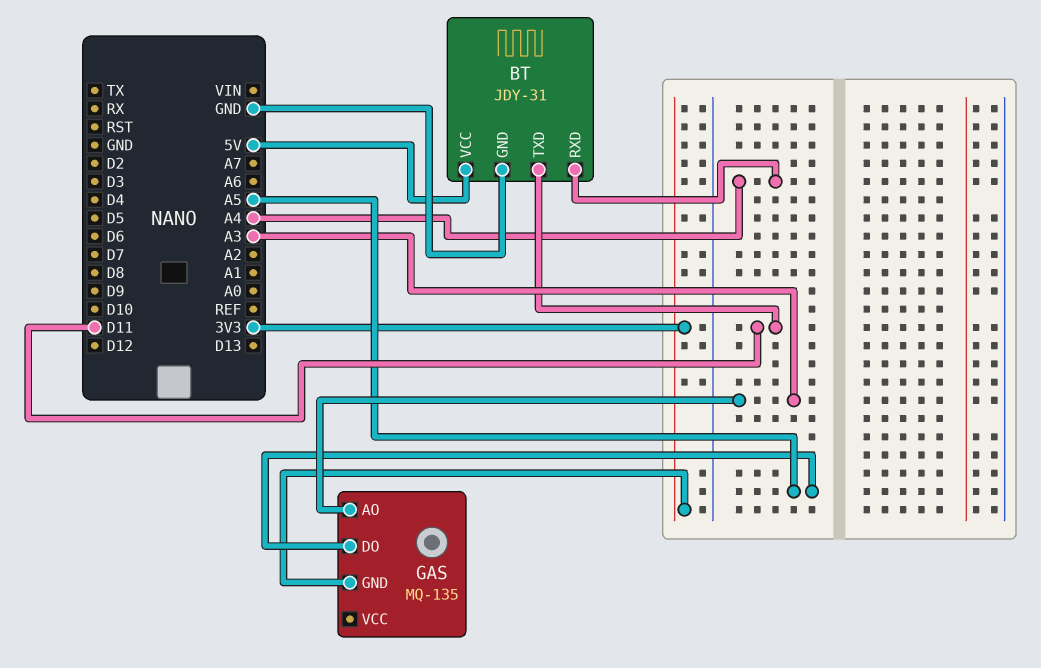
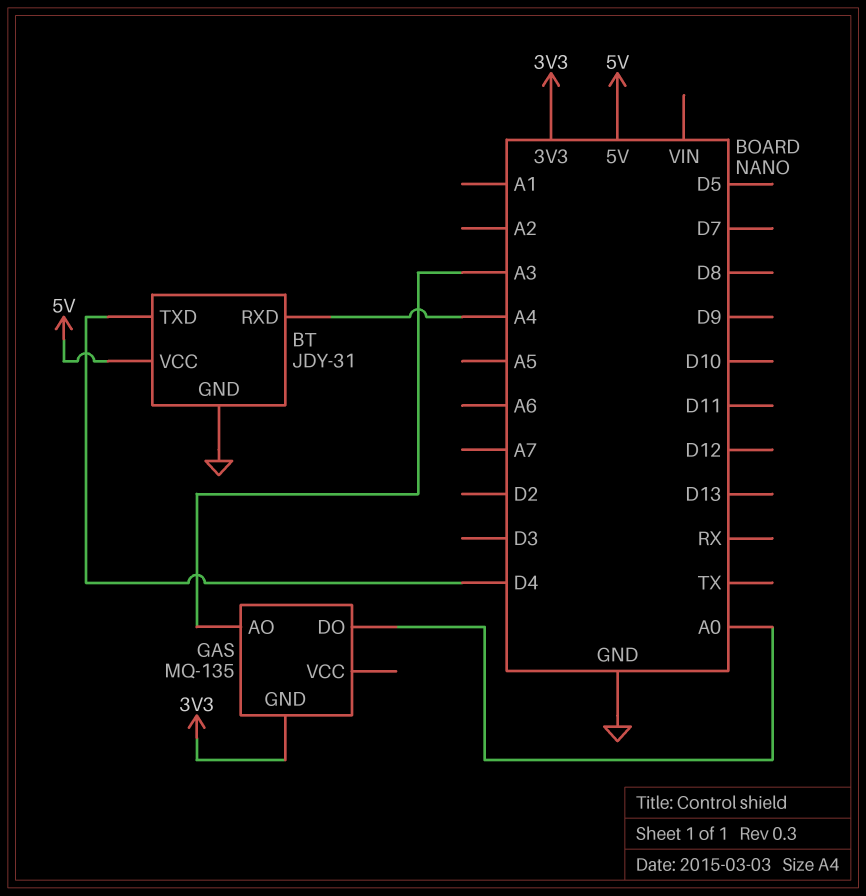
BT pin TXD: D11 -> D4
GAS pin DO: A5 -> A0

